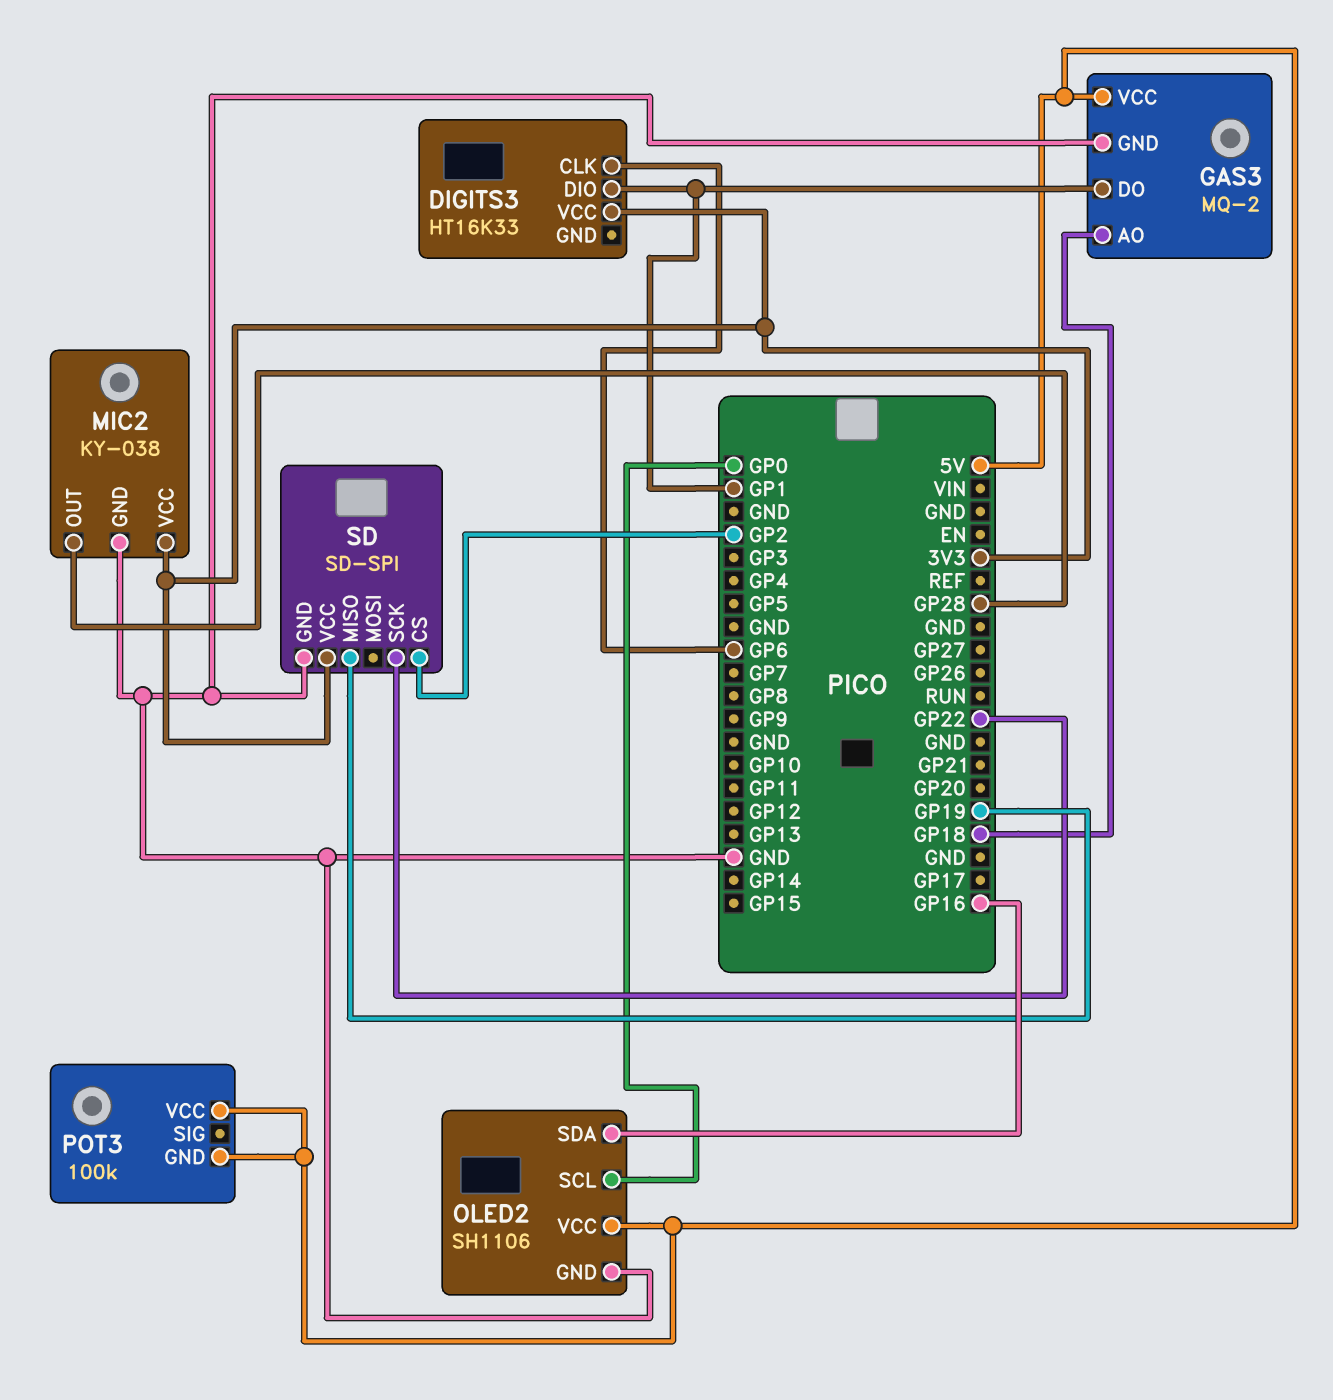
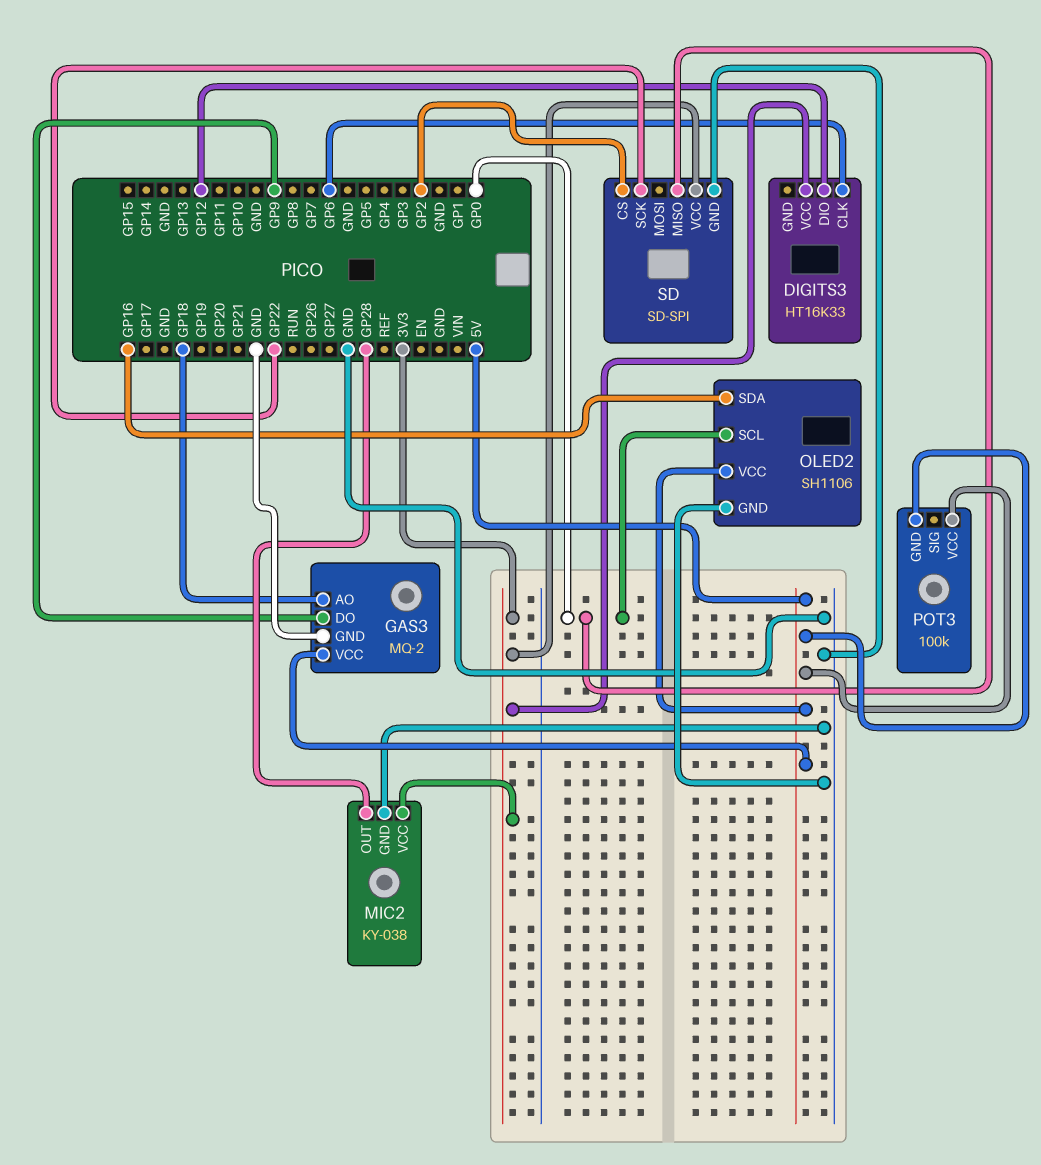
DIGITS3 pin DIO: GP1 -> GP12
GAS3 pin DO: GP1 -> GP9
SD pin MISO: GP19 -> GP0

